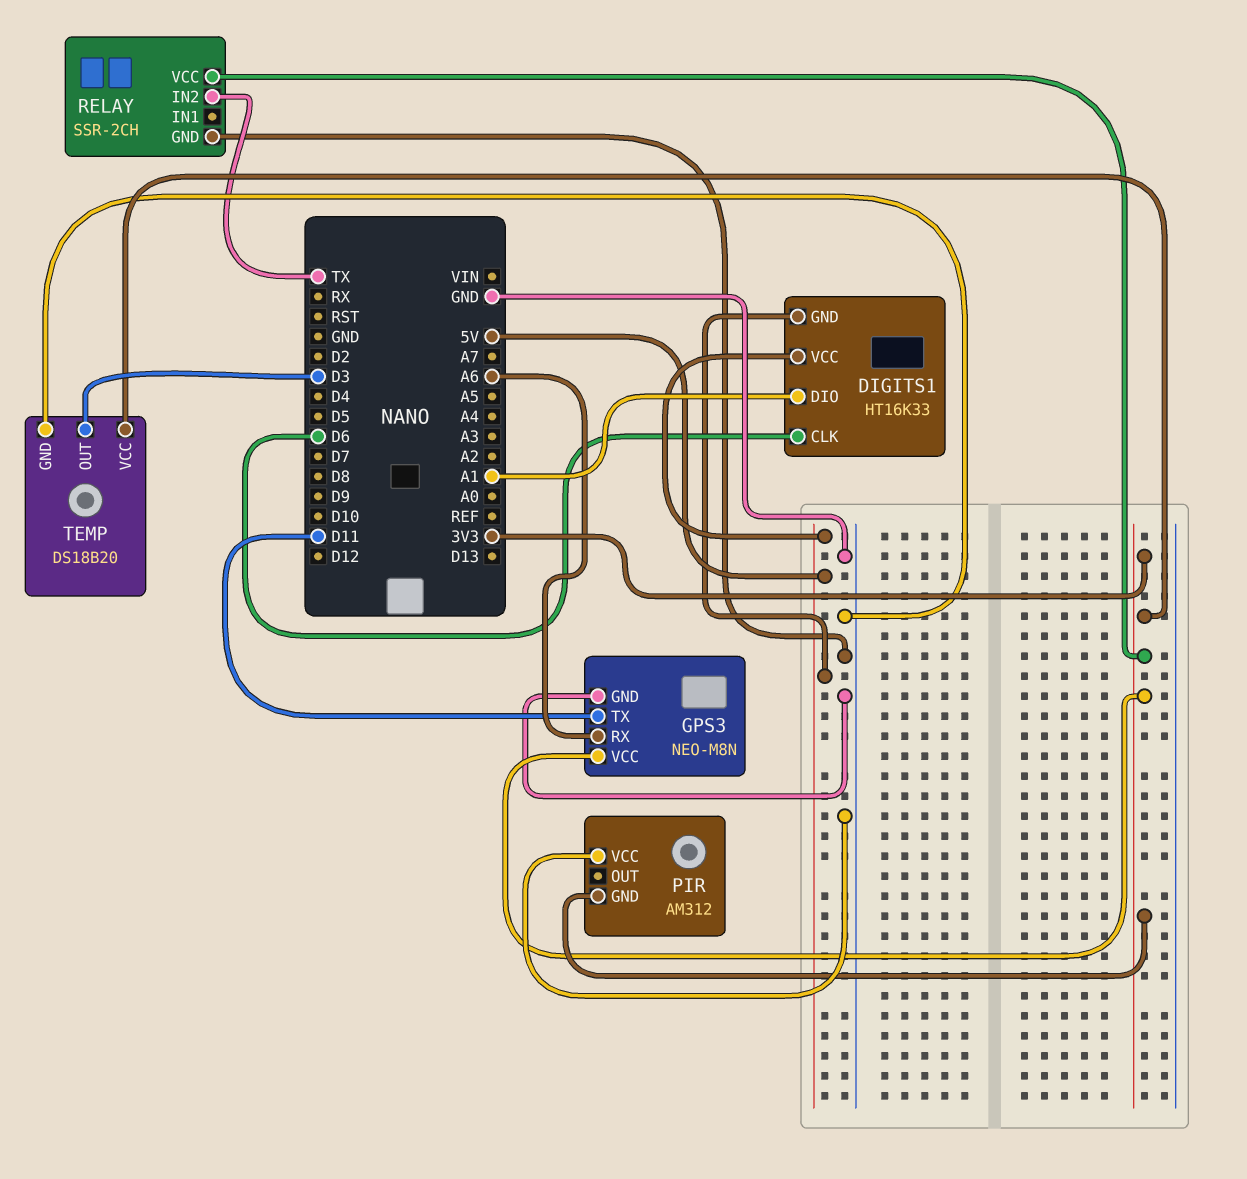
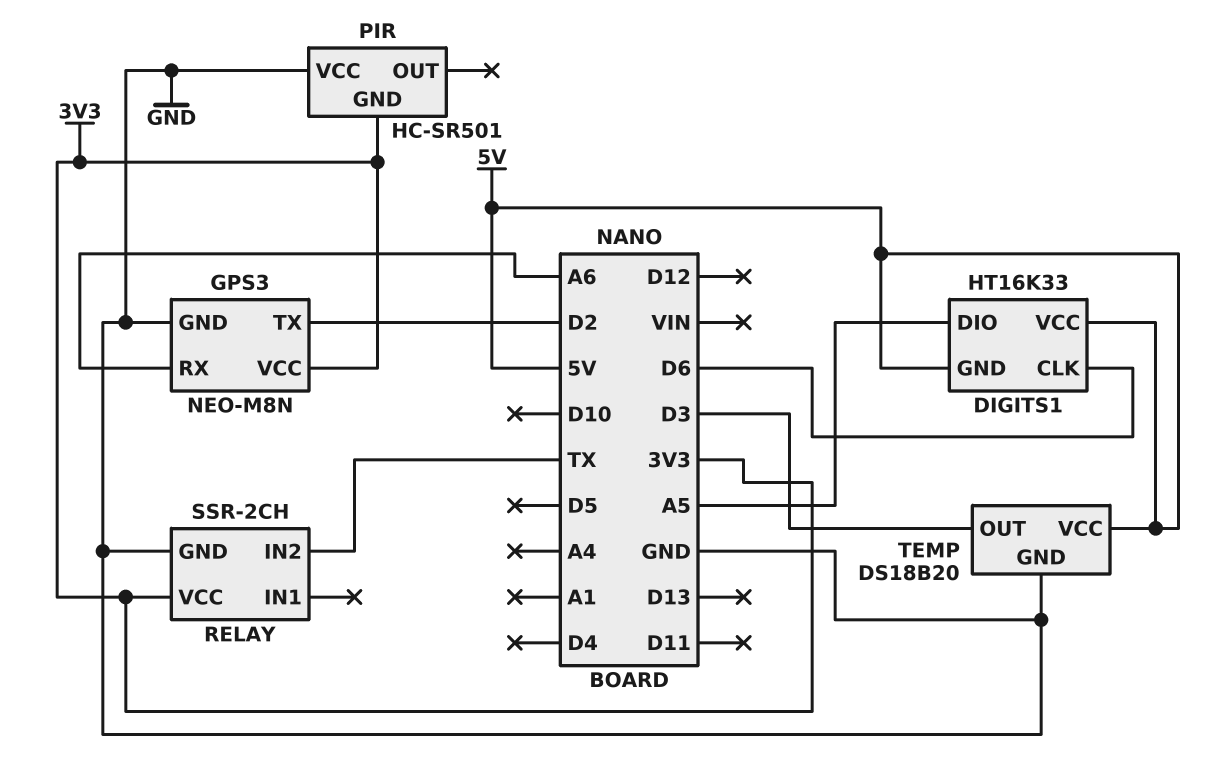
DIGITS1 pin DIO: A1 -> A5
GPS3 pin TX: D11 -> D2
PIR: AM312 -> HC-SR501
TEMP pin VCC: 3V3 -> 5V

